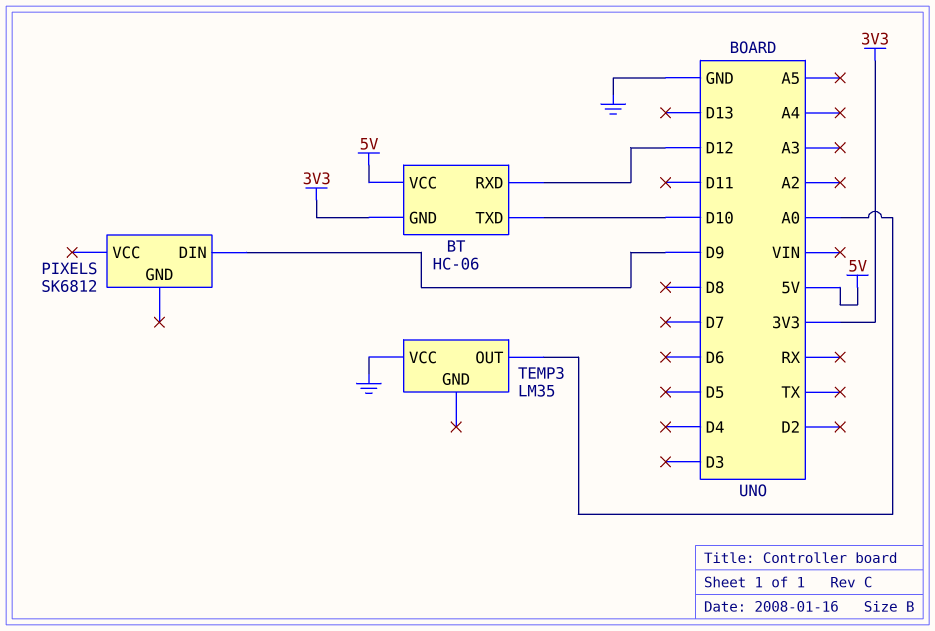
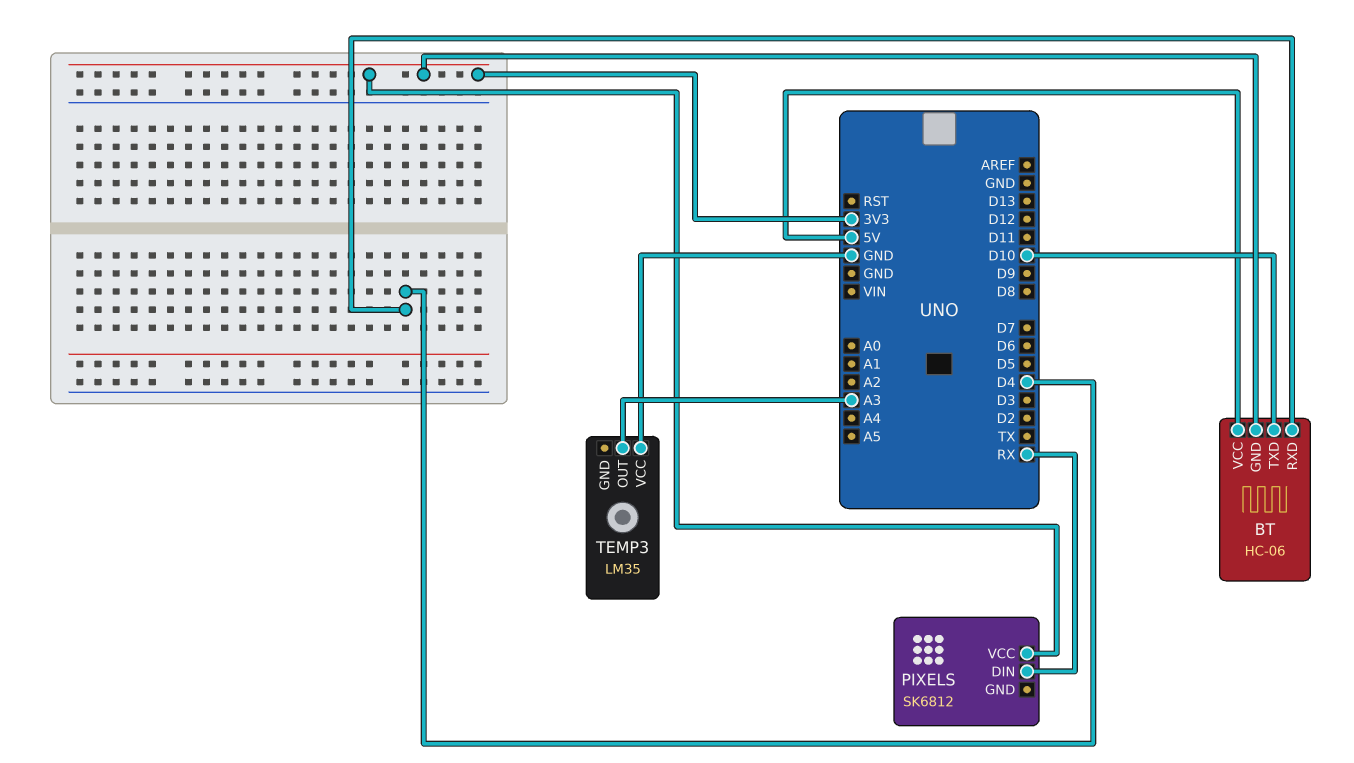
BT pin RXD: D12 -> D4
PIXELS pin DIN: D9 -> RX
PIXELS pin VCC: none -> 3V3
TEMP3 pin OUT: A0 -> A3

